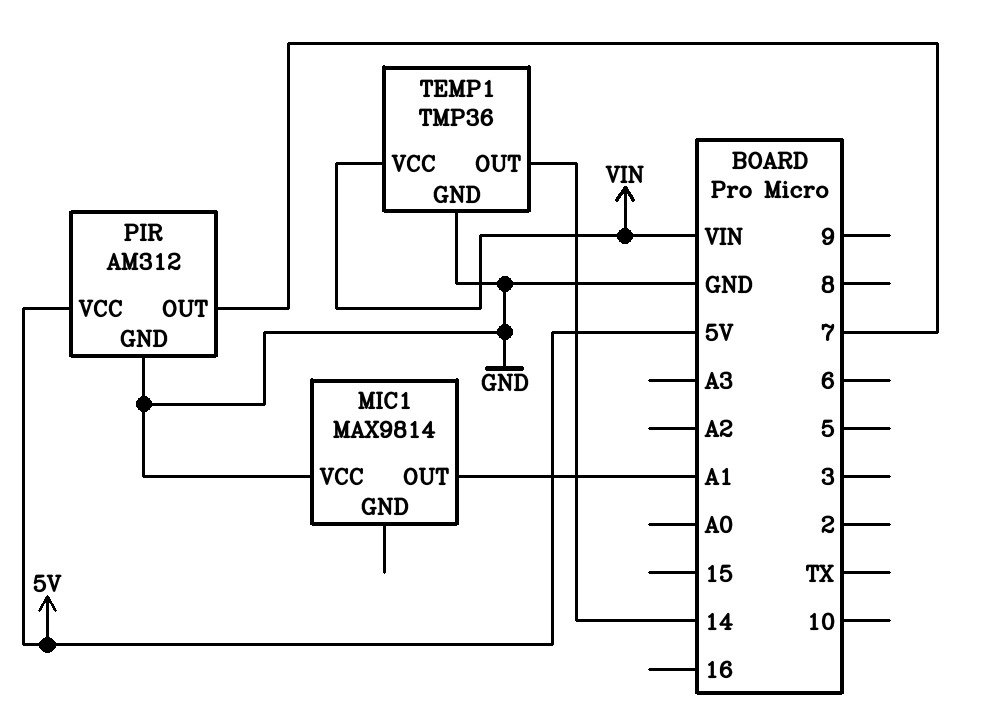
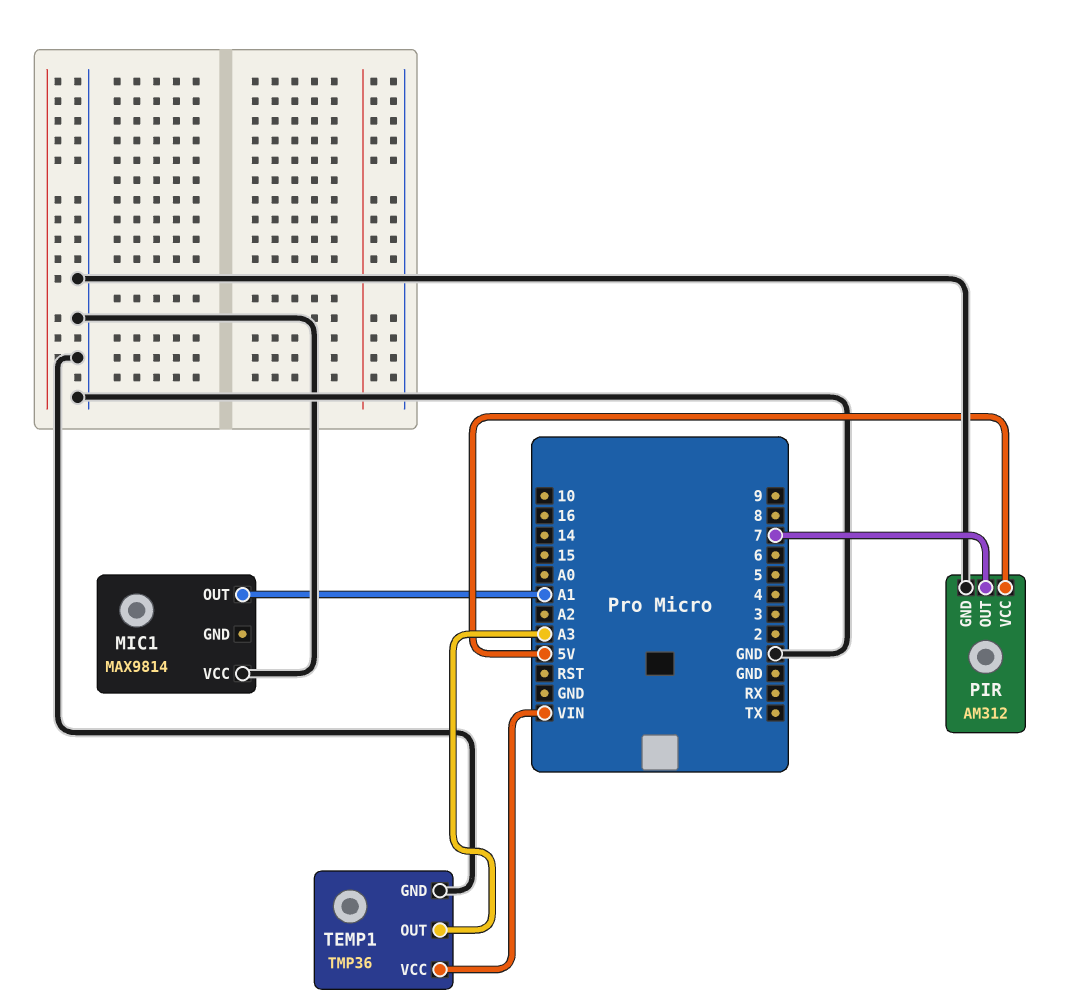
TEMP1 pin OUT: 14 -> A3

